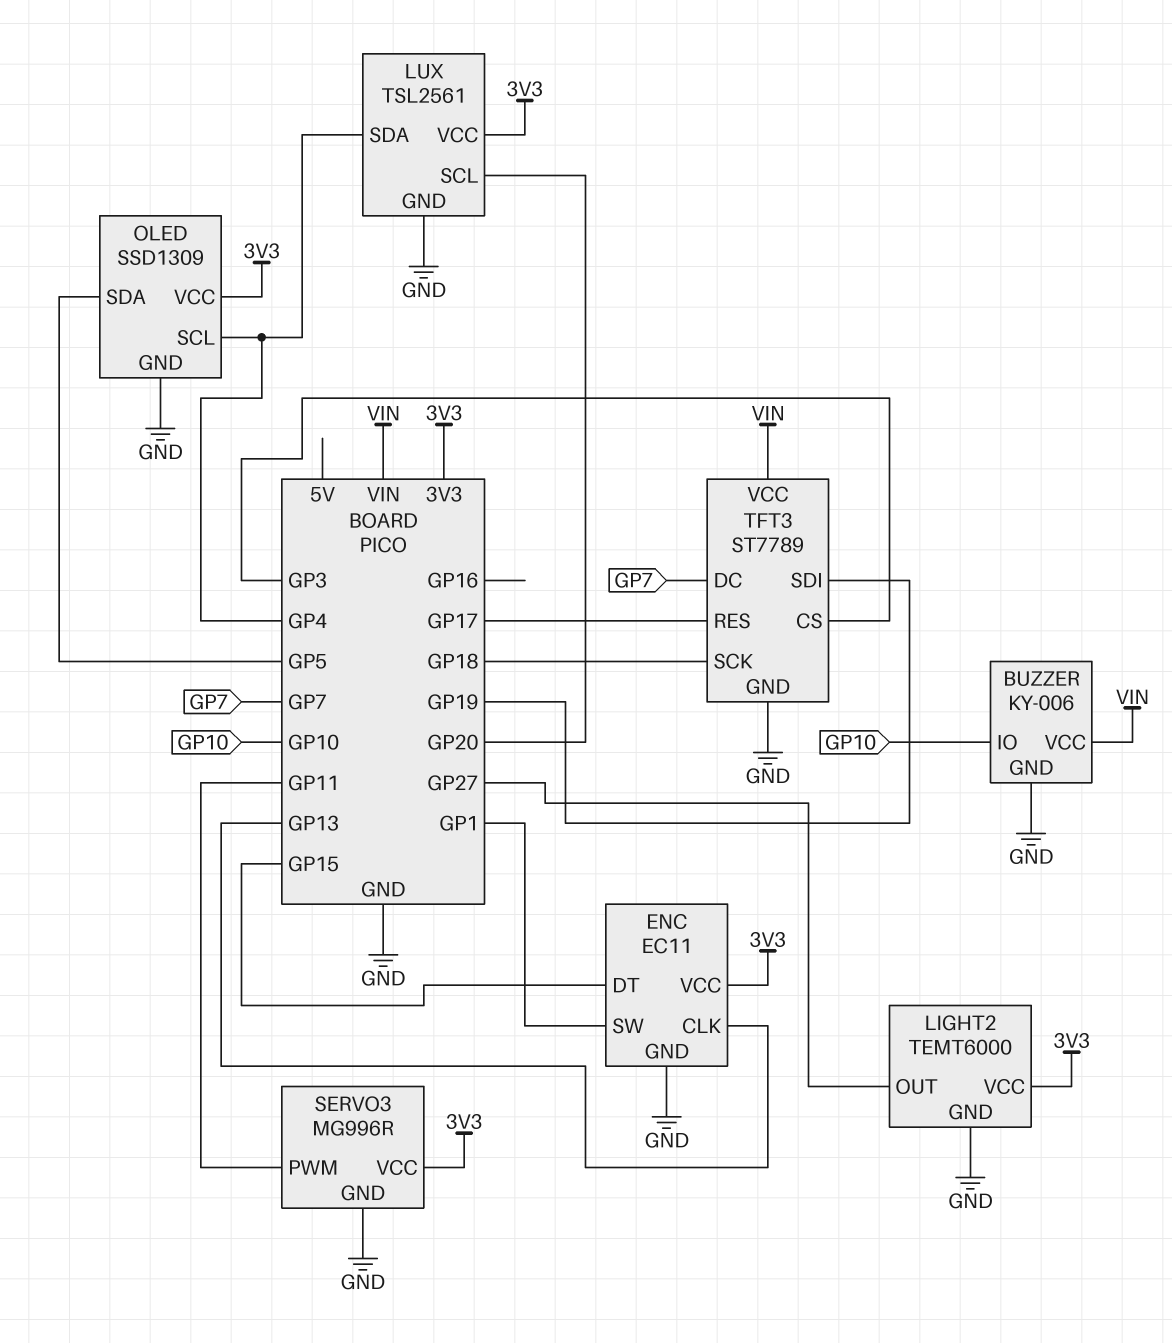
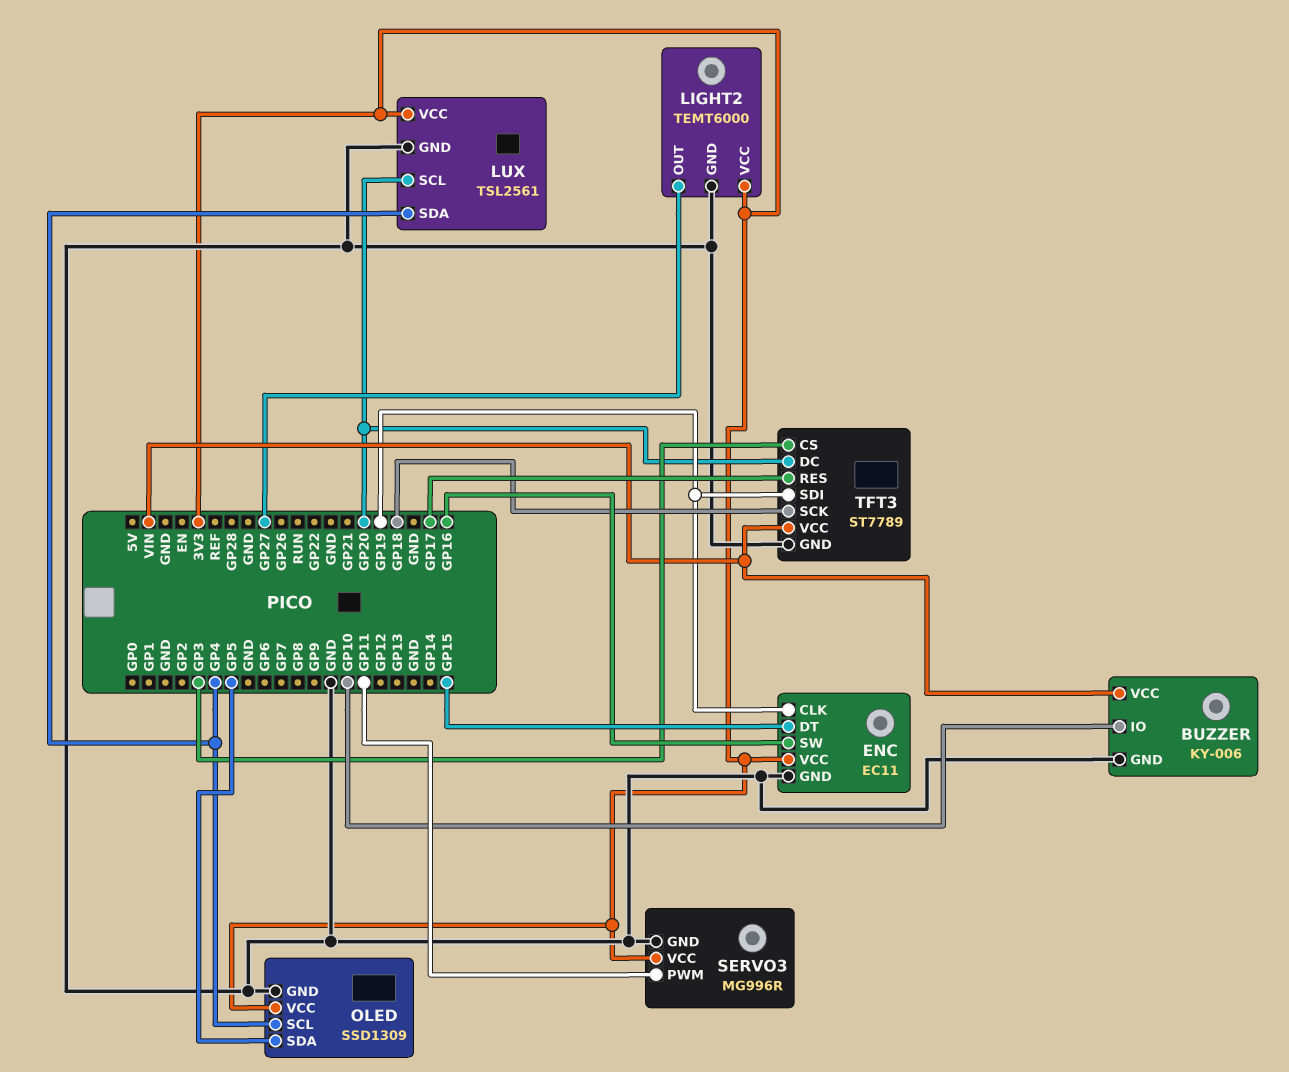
ENC pin CLK: GP13 -> GP19
ENC pin SW: GP1 -> GP16
TFT3 pin DC: GP7 -> GP20

